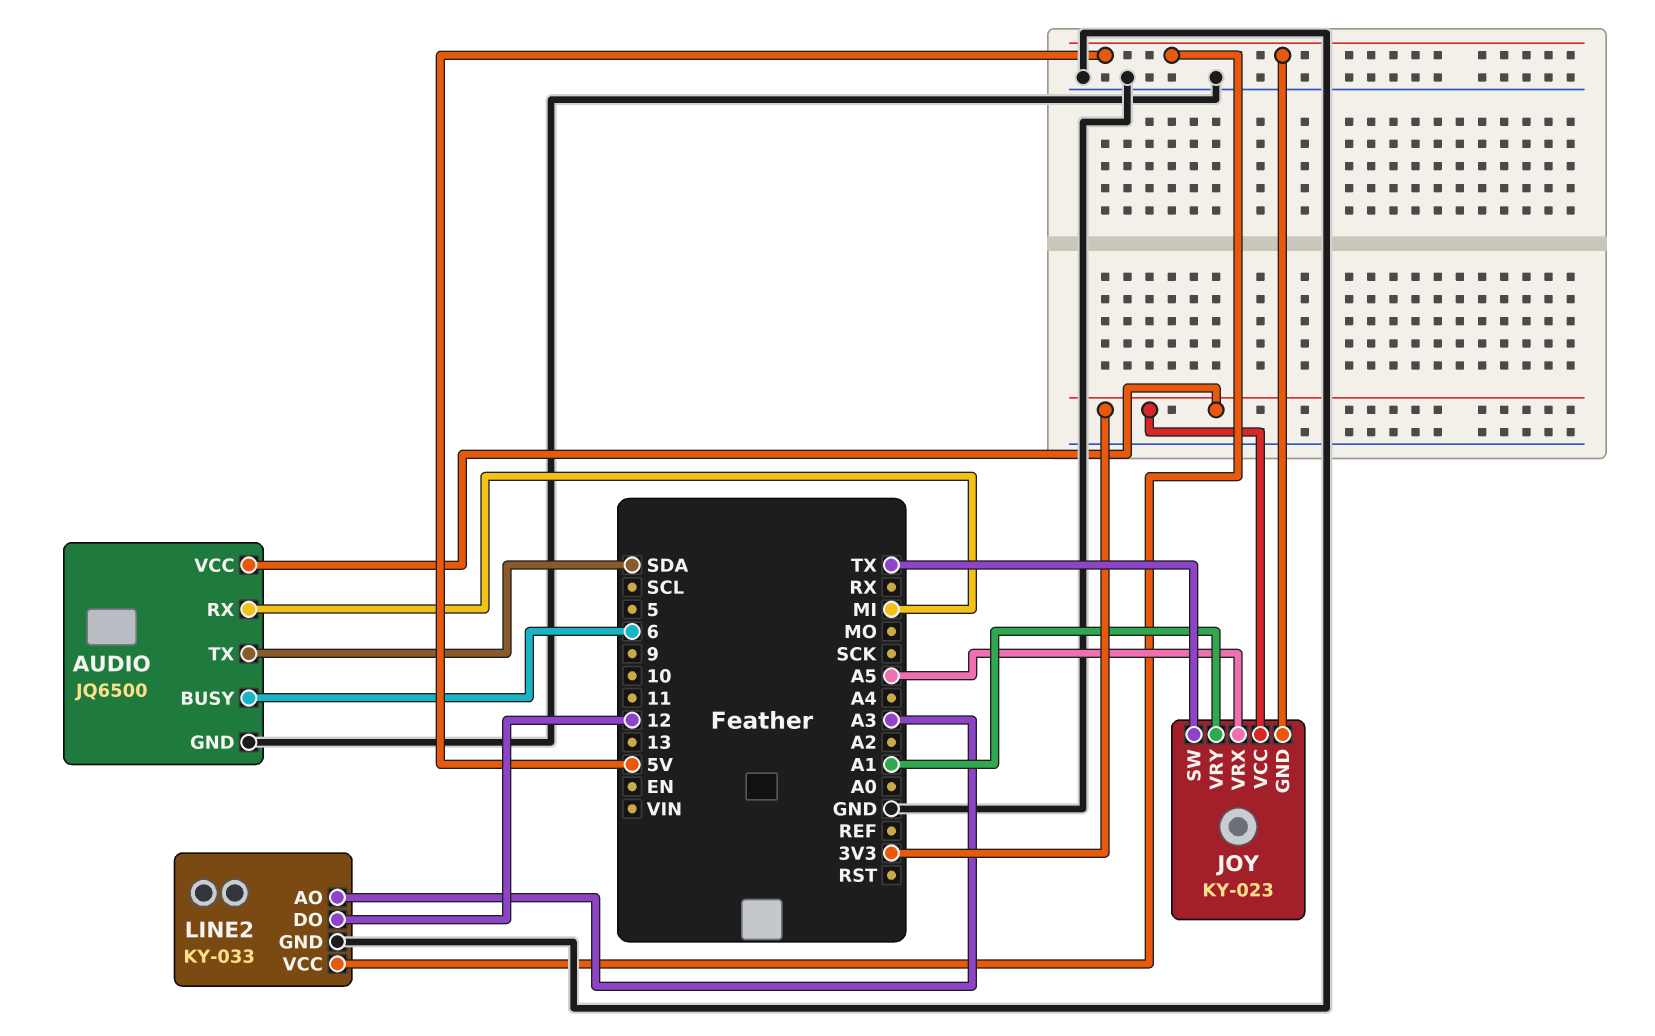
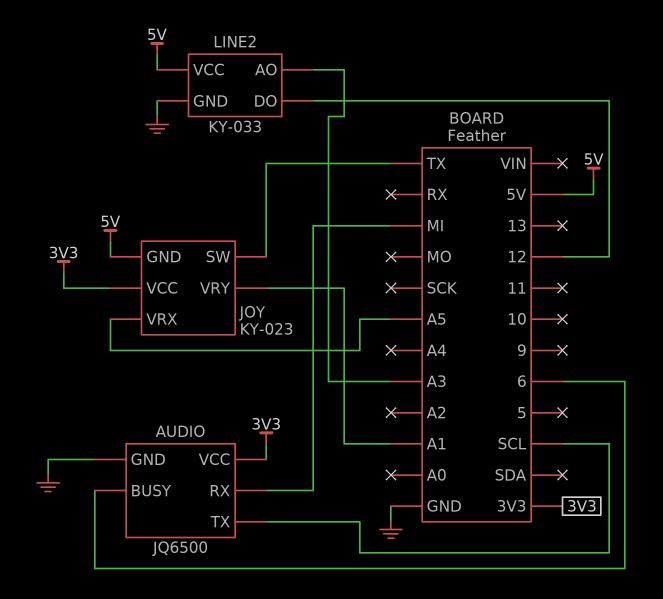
AUDIO pin TX: SDA -> SCL

